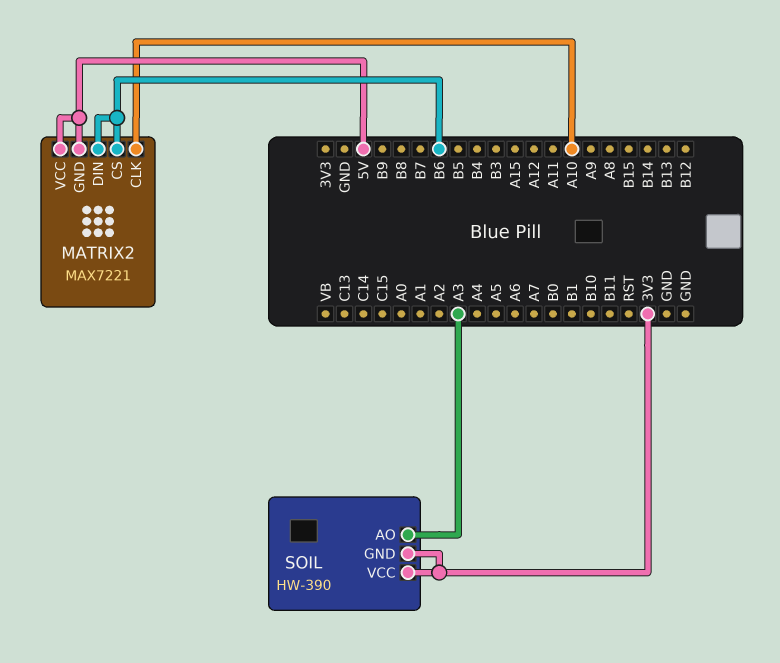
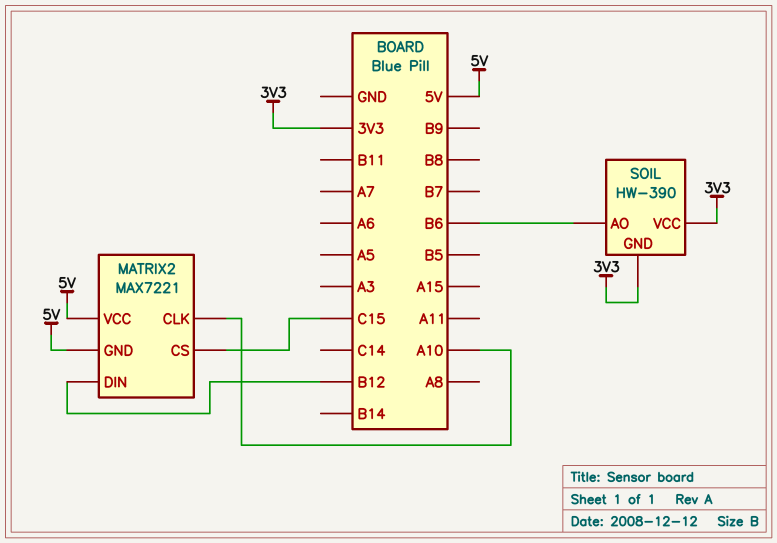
MATRIX2 pin CS: B6 -> C15
MATRIX2 pin DIN: B6 -> B12
SOIL pin AO: A3 -> B6

